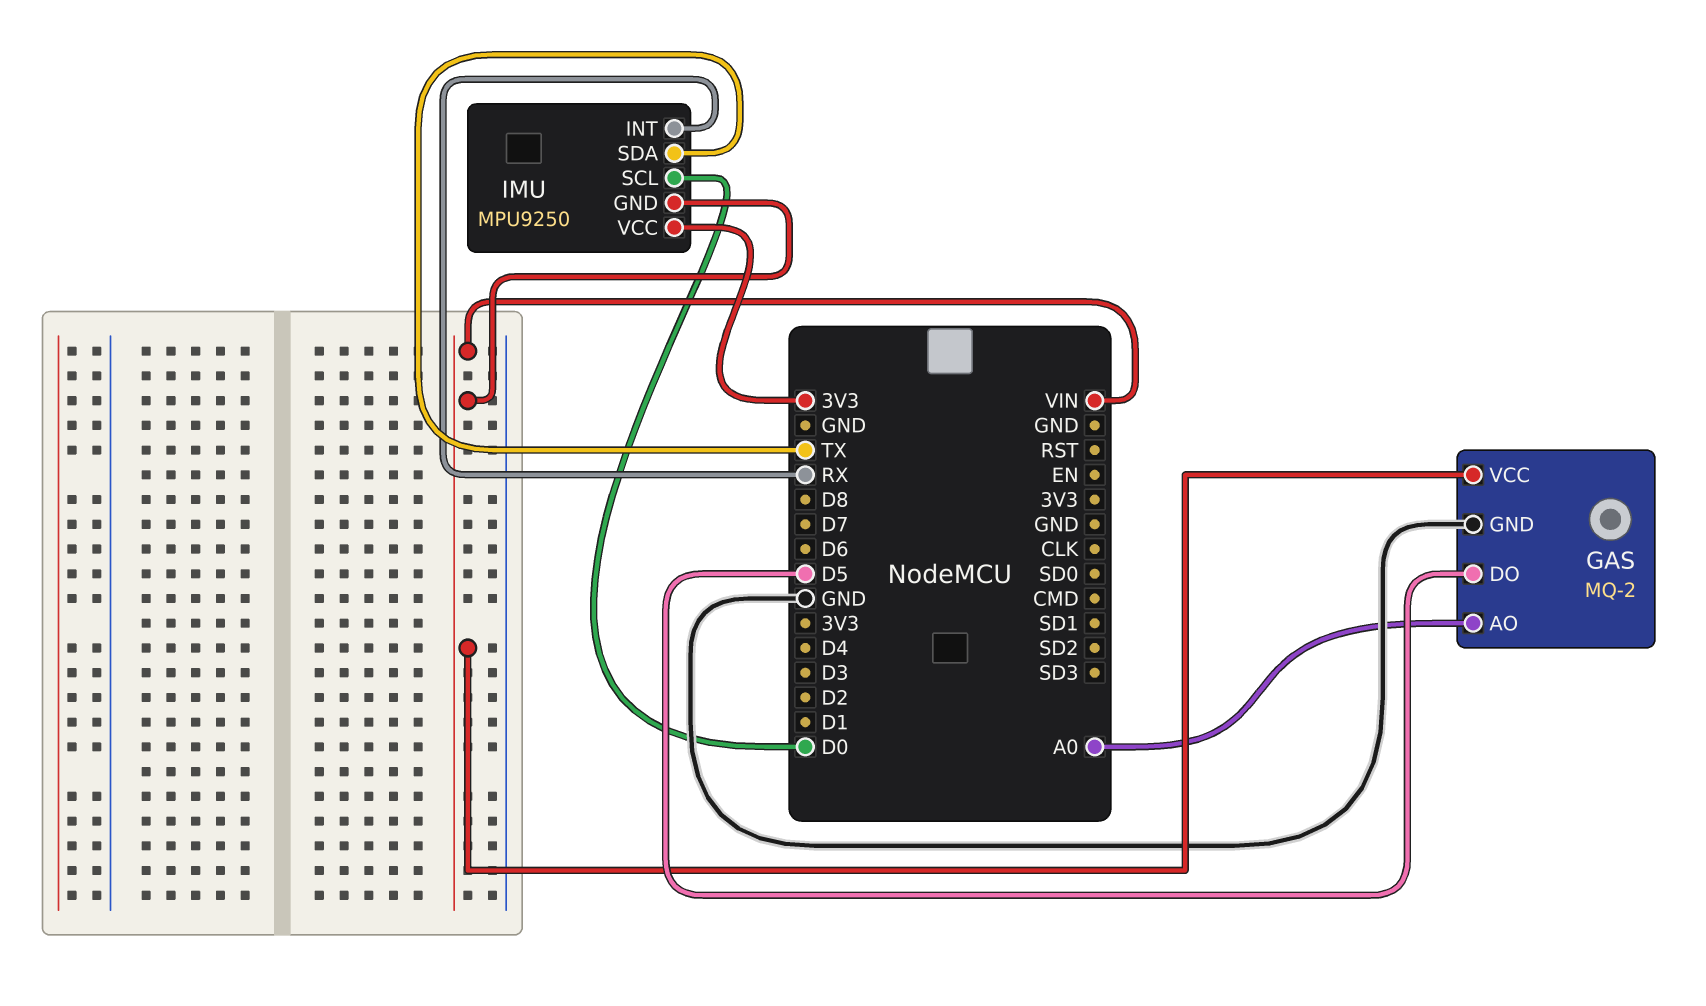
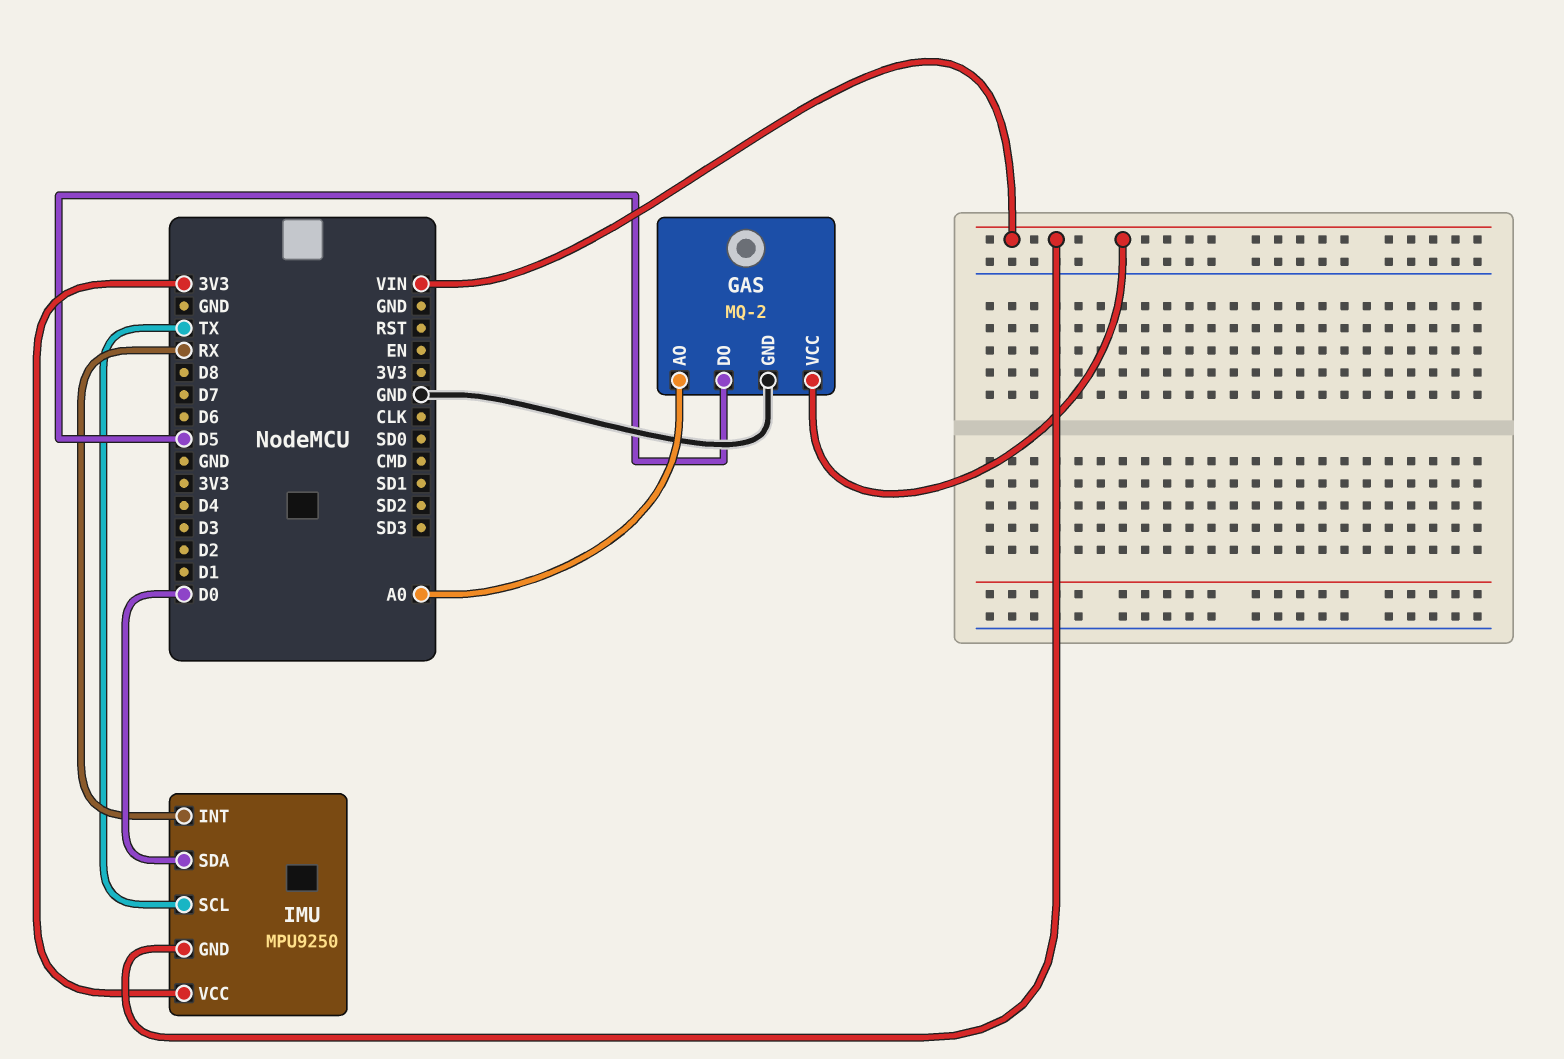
IMU pin SCL: D0 -> TX
IMU pin SDA: TX -> D0

